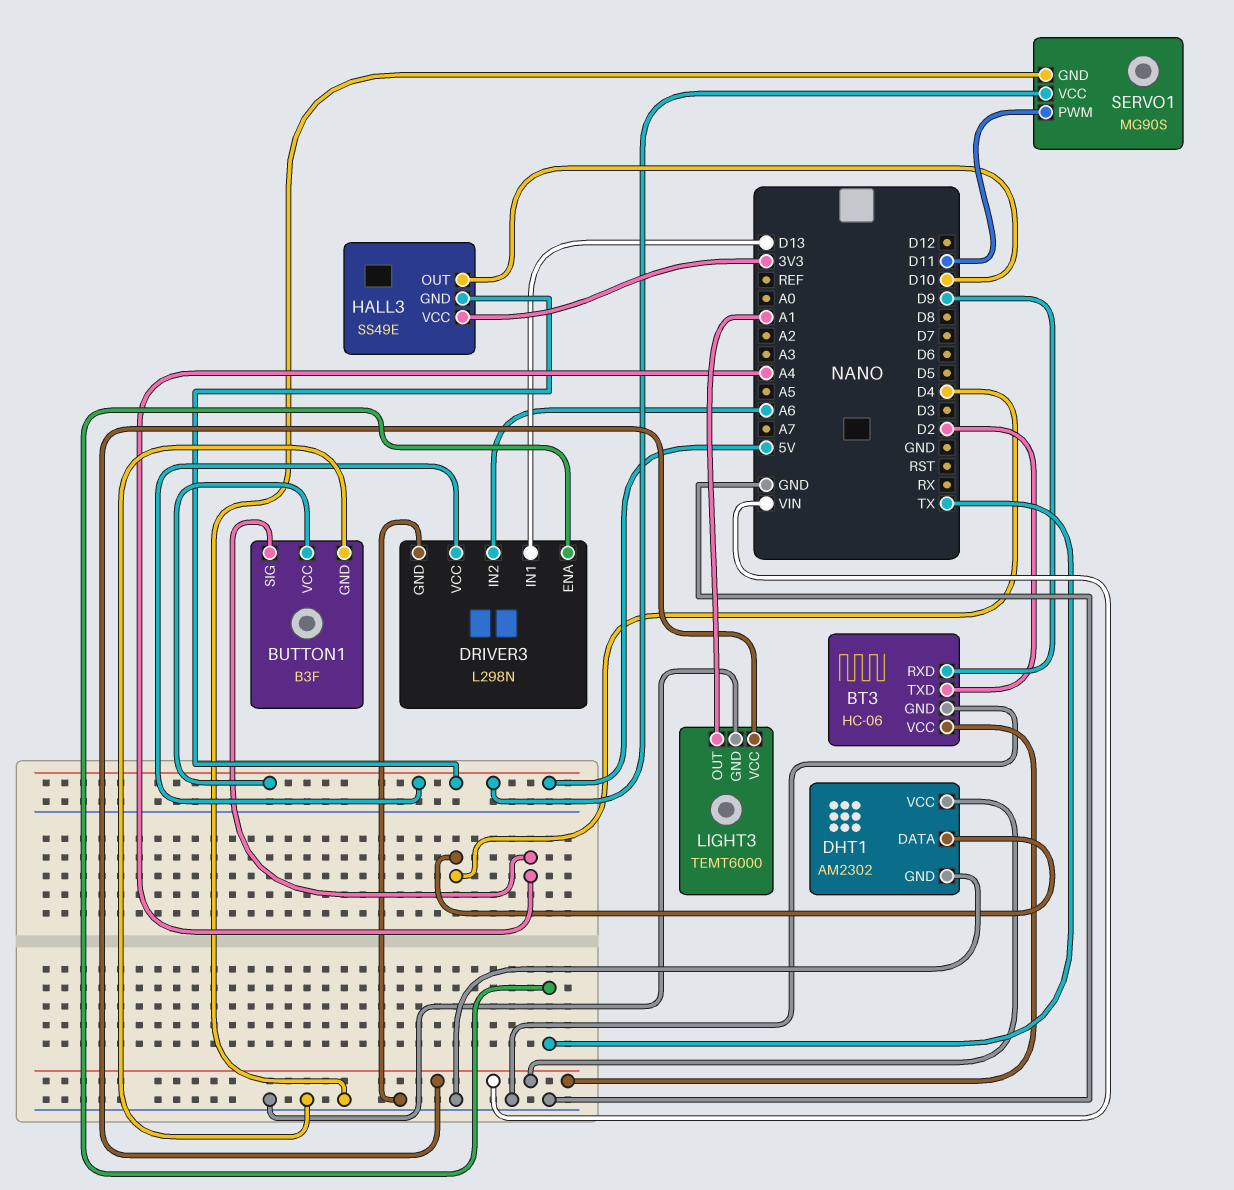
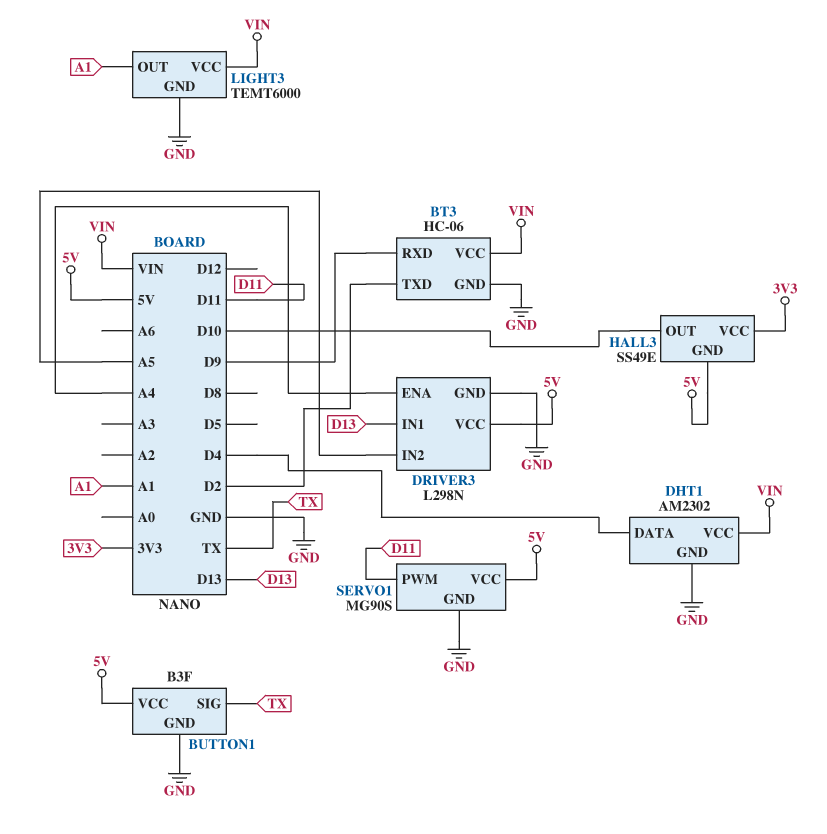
BUTTON1 pin SIG: A4 -> TX
DRIVER3 pin ENA: TX -> A4
DRIVER3 pin IN2: A6 -> A5

